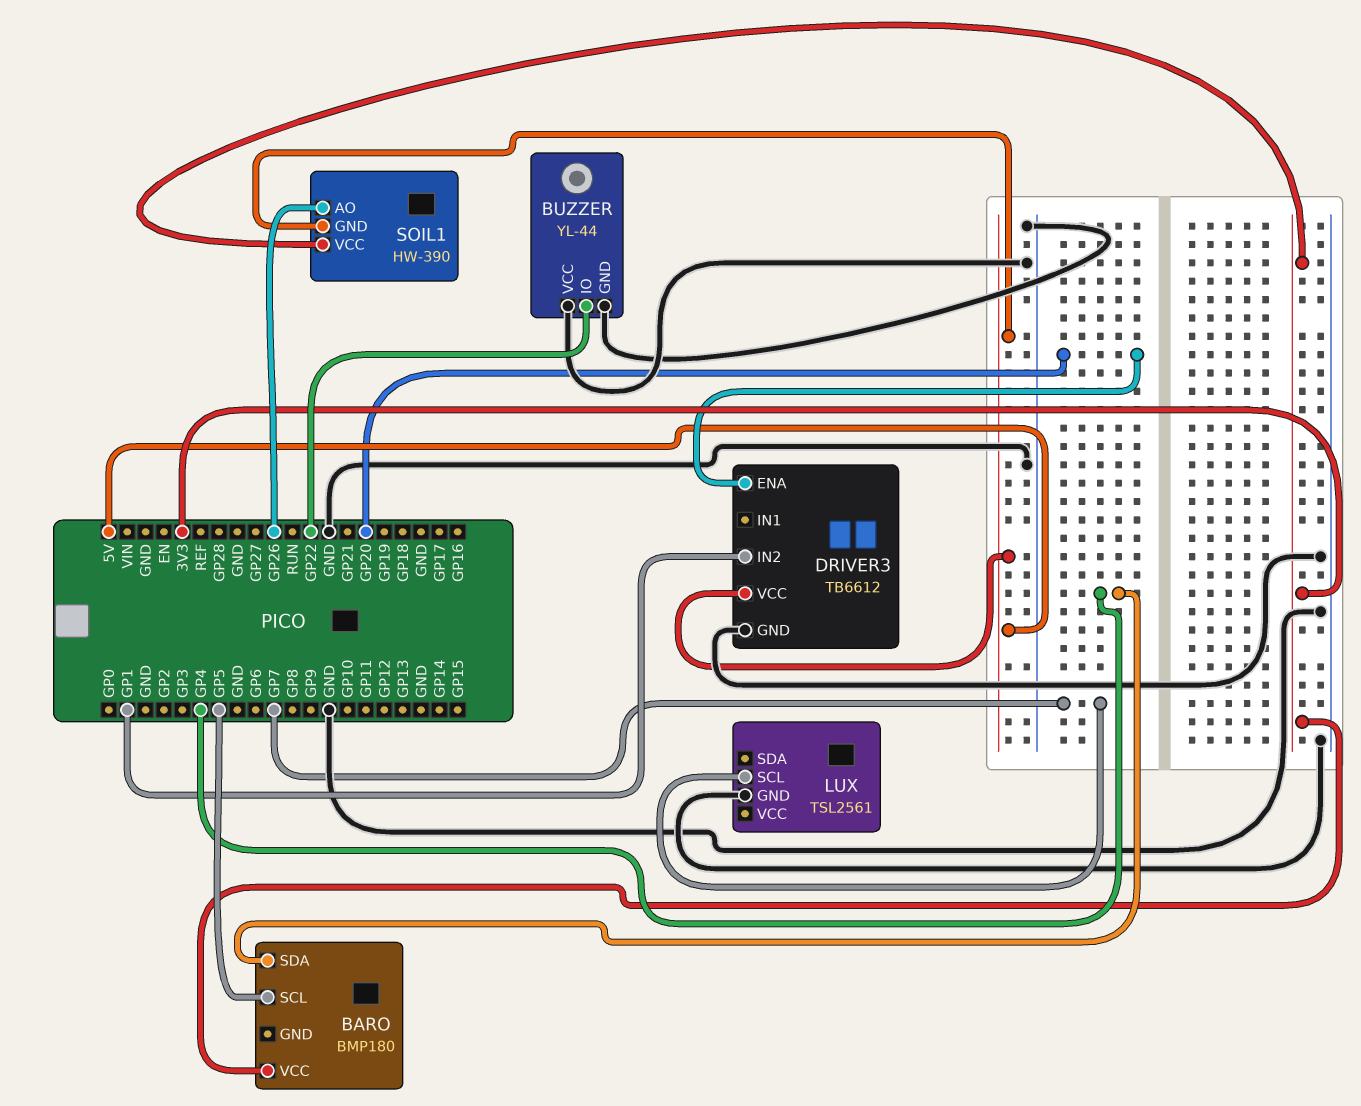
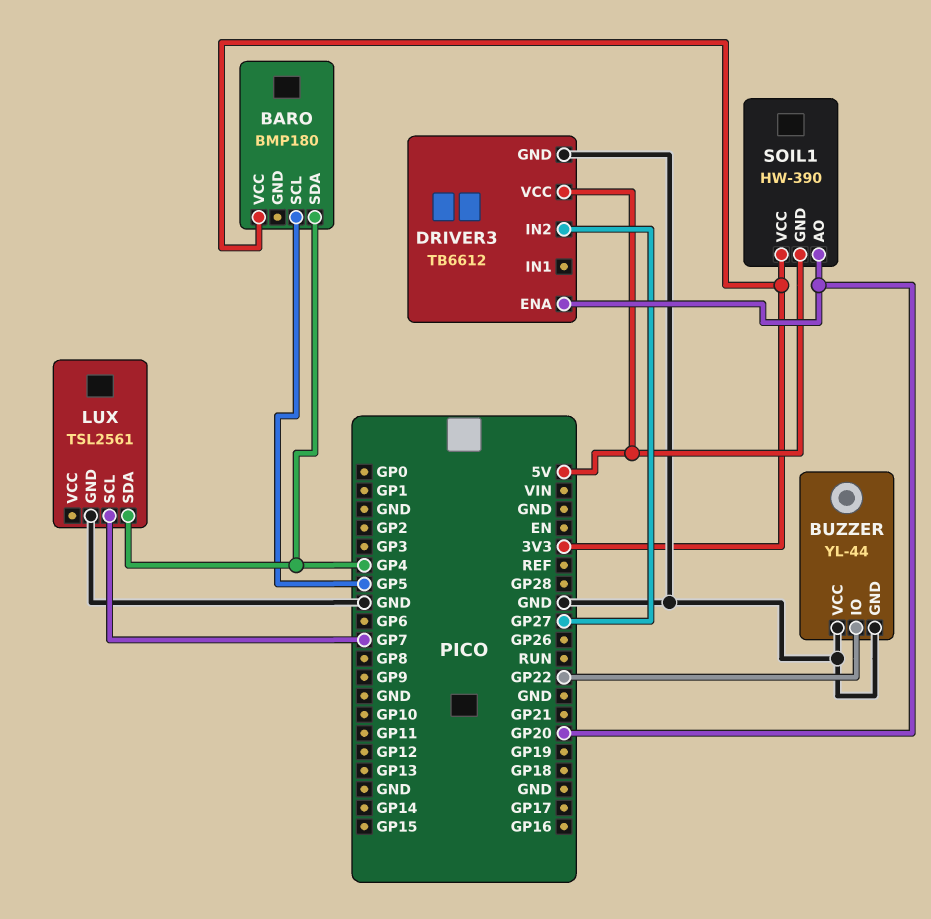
DRIVER3 pin IN2: GP1 -> GP27
LUX pin SDA: none -> GP4
SOIL1 pin AO: GP26 -> GP20

